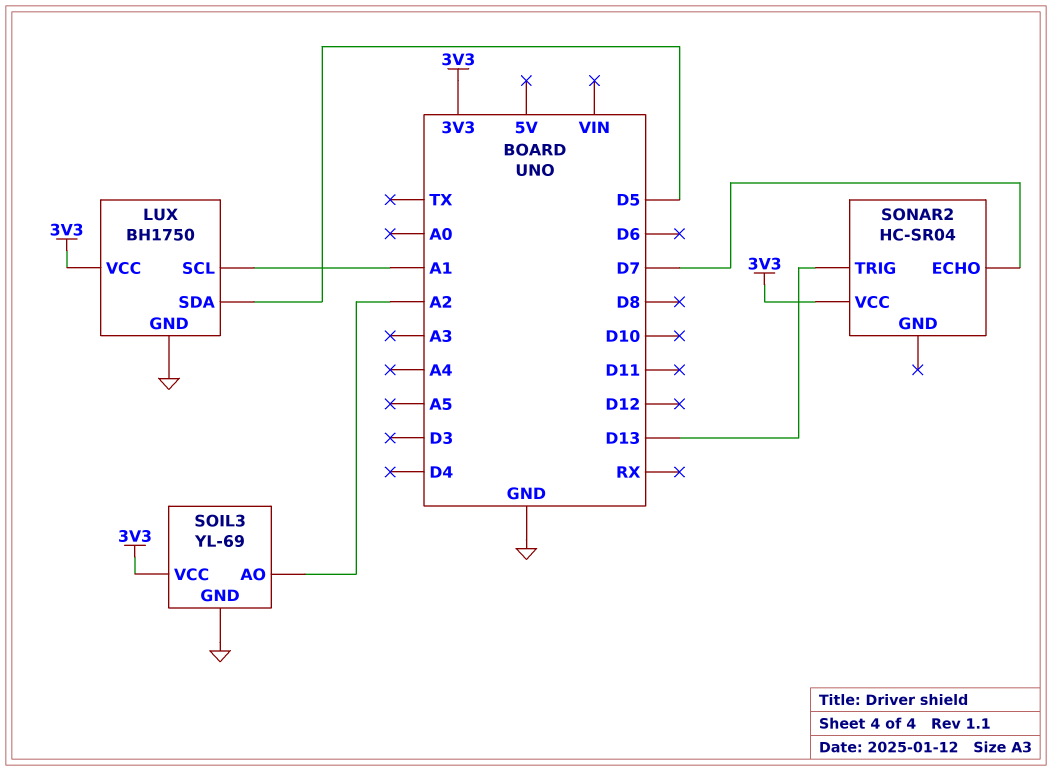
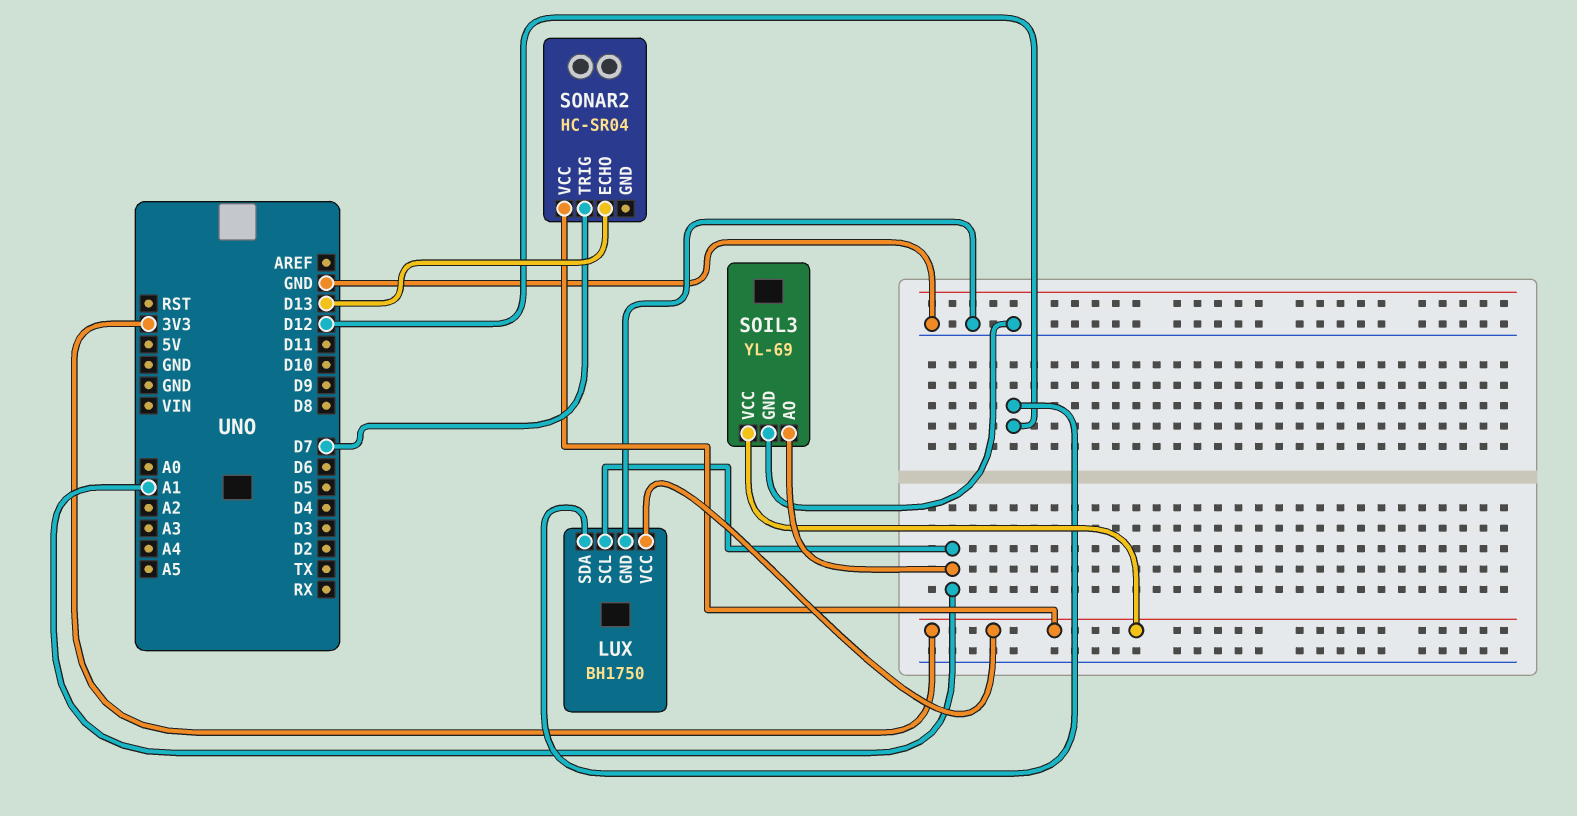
LUX pin SDA: D5 -> D12
SOIL3 pin AO: A2 -> A1
SONAR2 pin ECHO: D7 -> D13
SONAR2 pin TRIG: D13 -> D7

